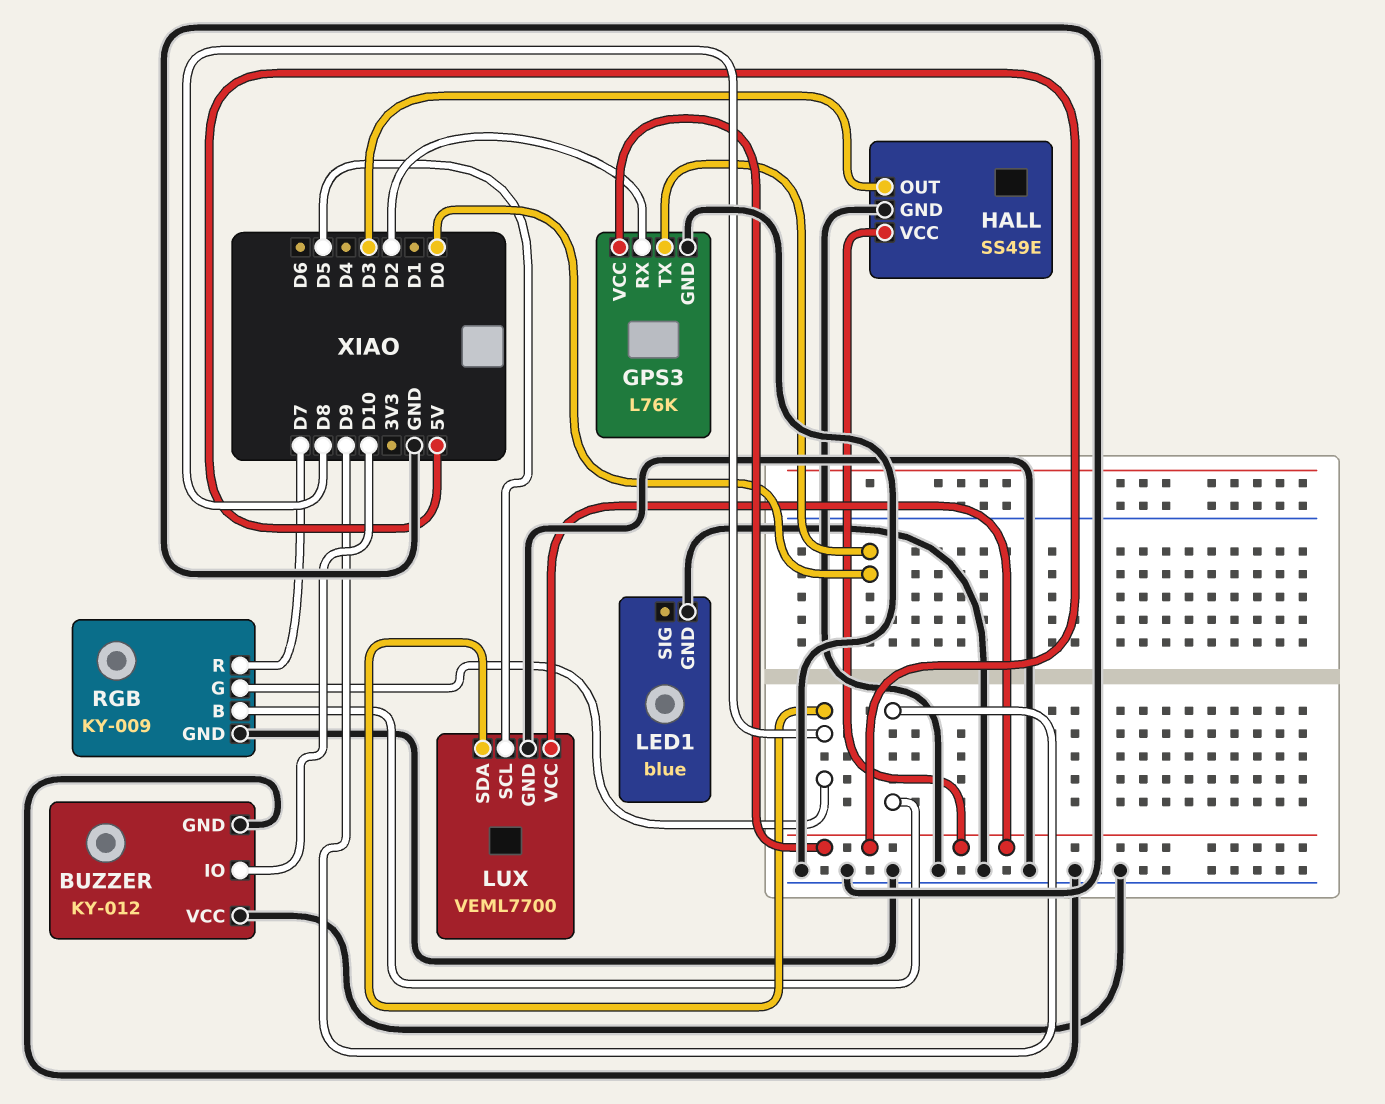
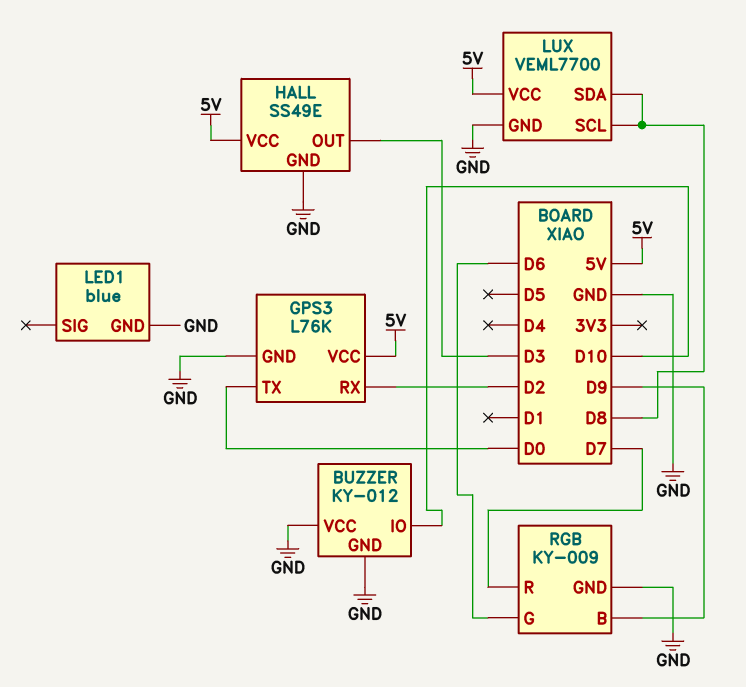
LUX pin SCL: D5 -> D8
RGB pin G: D8 -> D6

